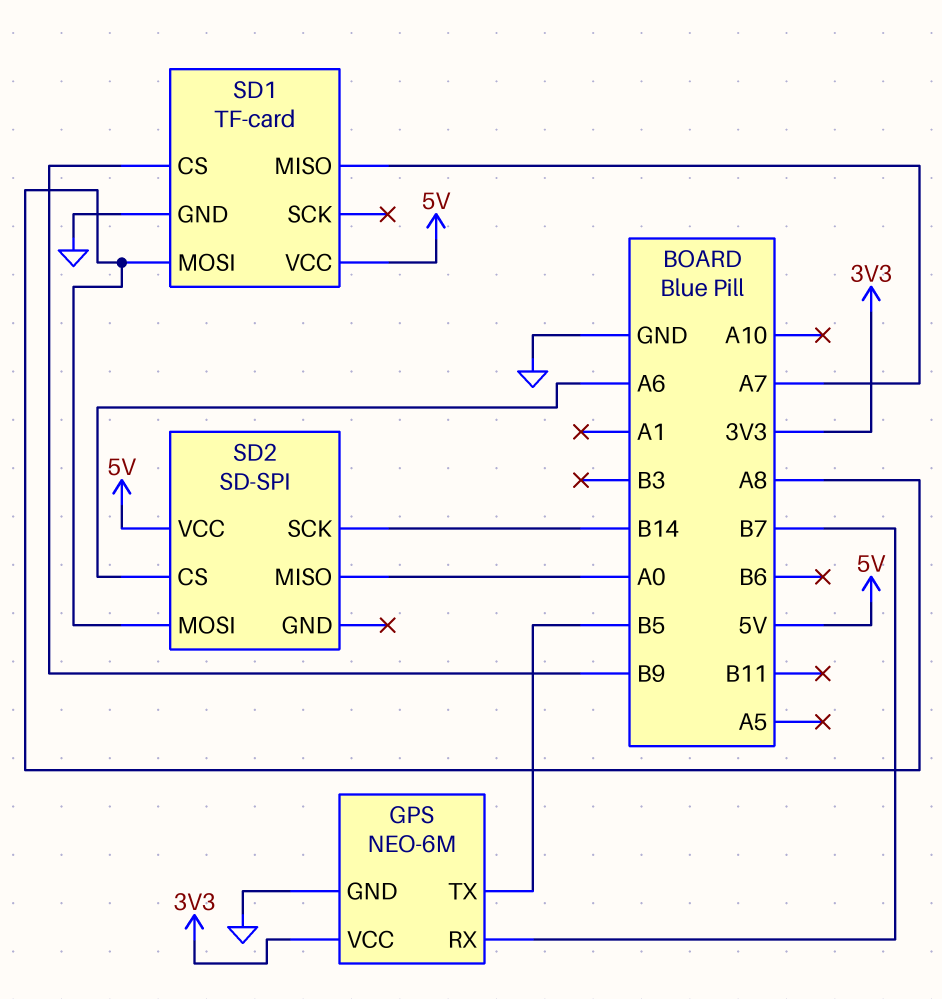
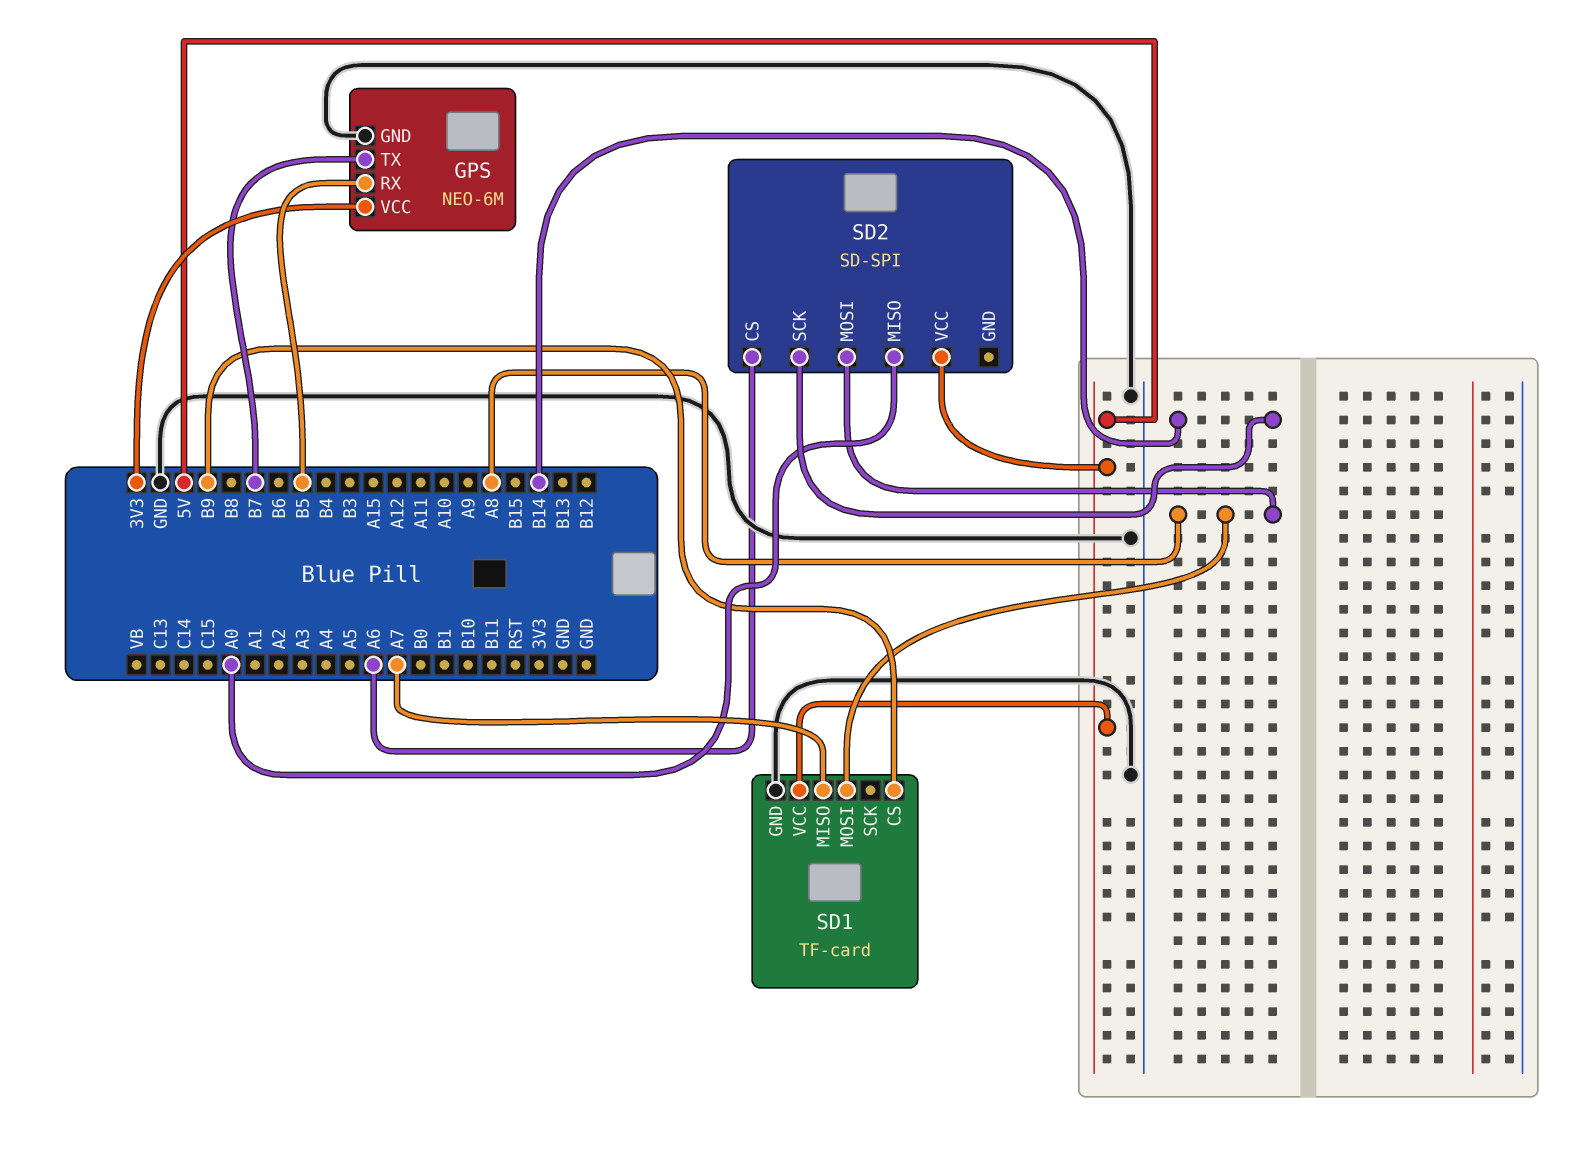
GPS pin RX: B7 -> B5
GPS pin TX: B5 -> B7

